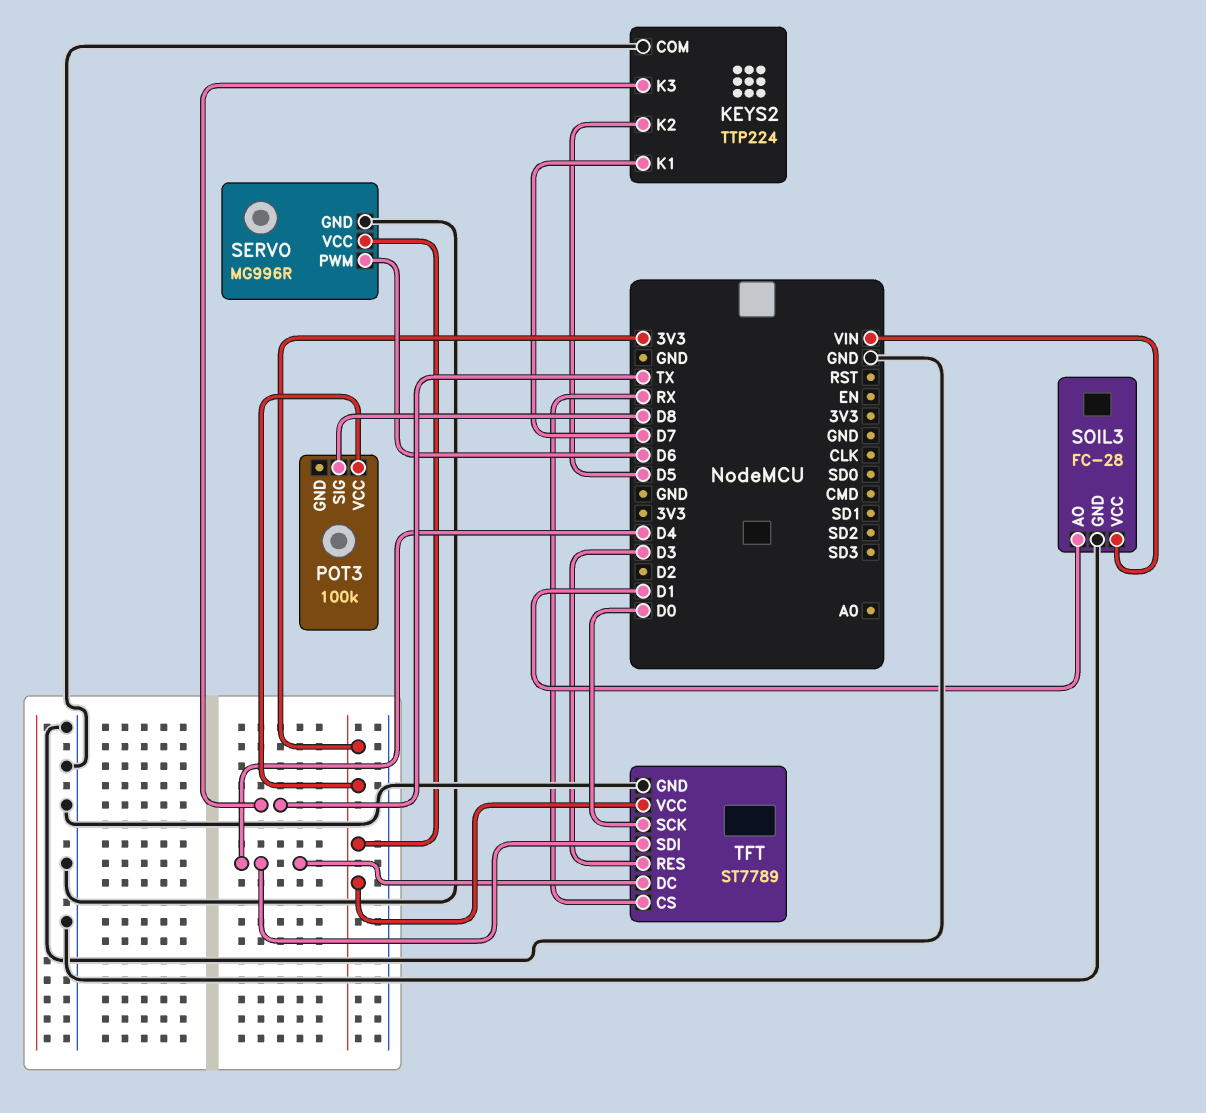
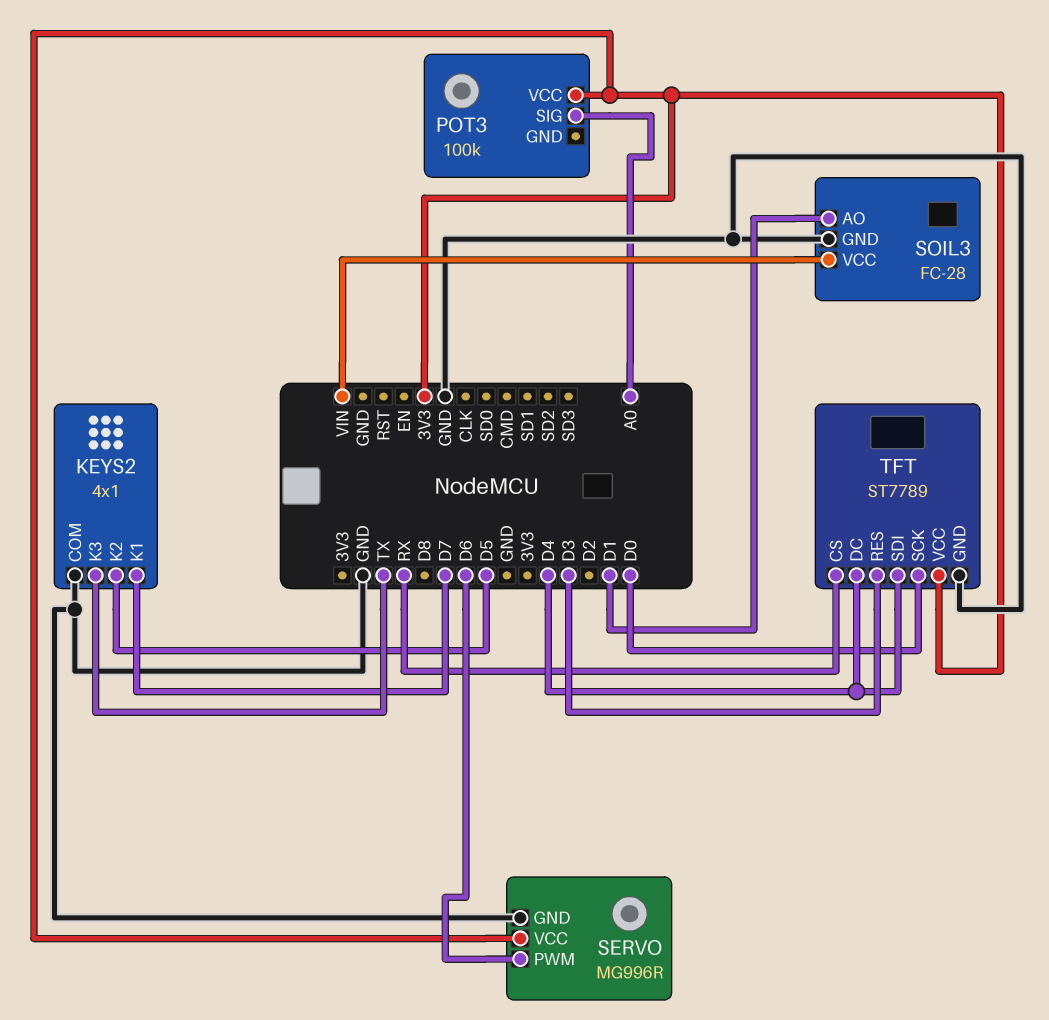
KEYS2: TTP224 -> 4x1
POT3 pin SIG: D8 -> A0

